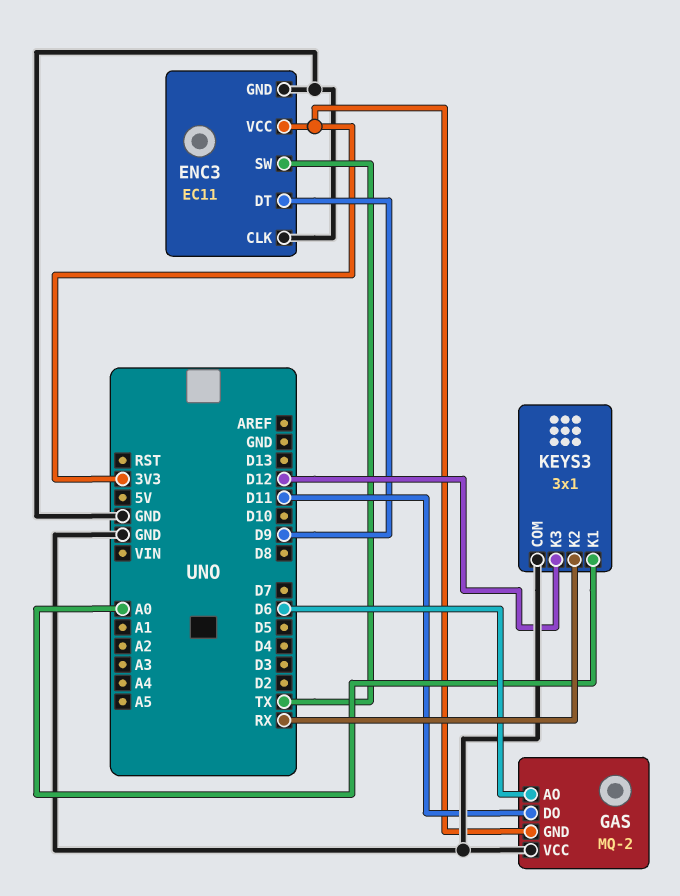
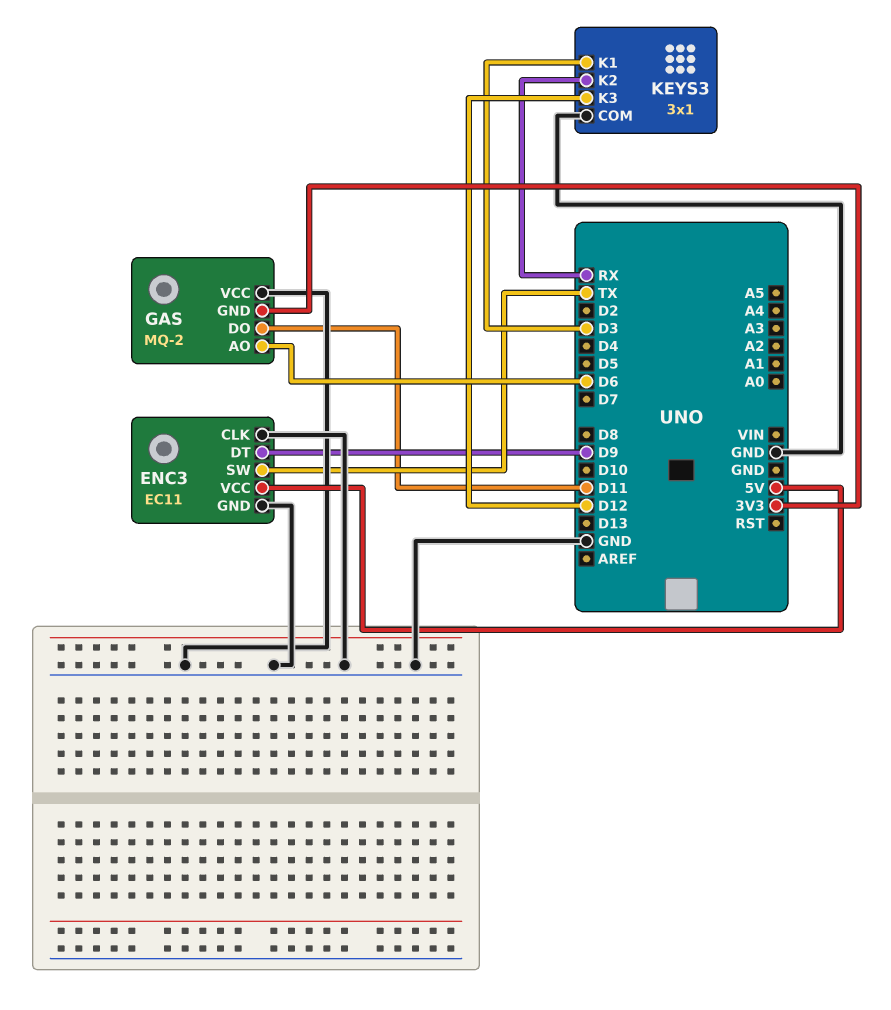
ENC3 pin VCC: 3V3 -> 5V
KEYS3 pin K1: A0 -> D3

